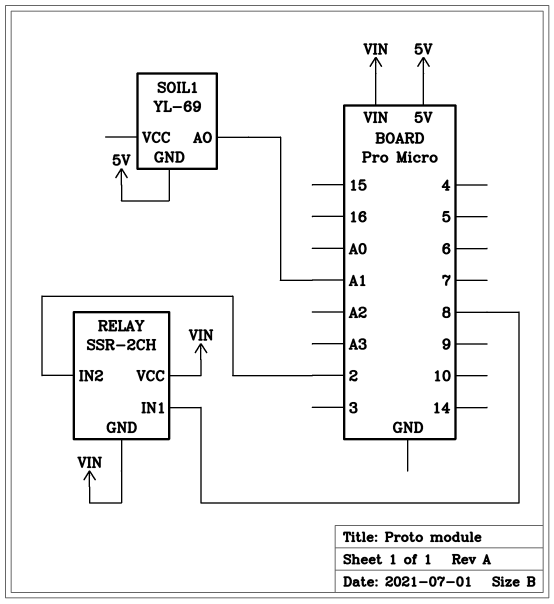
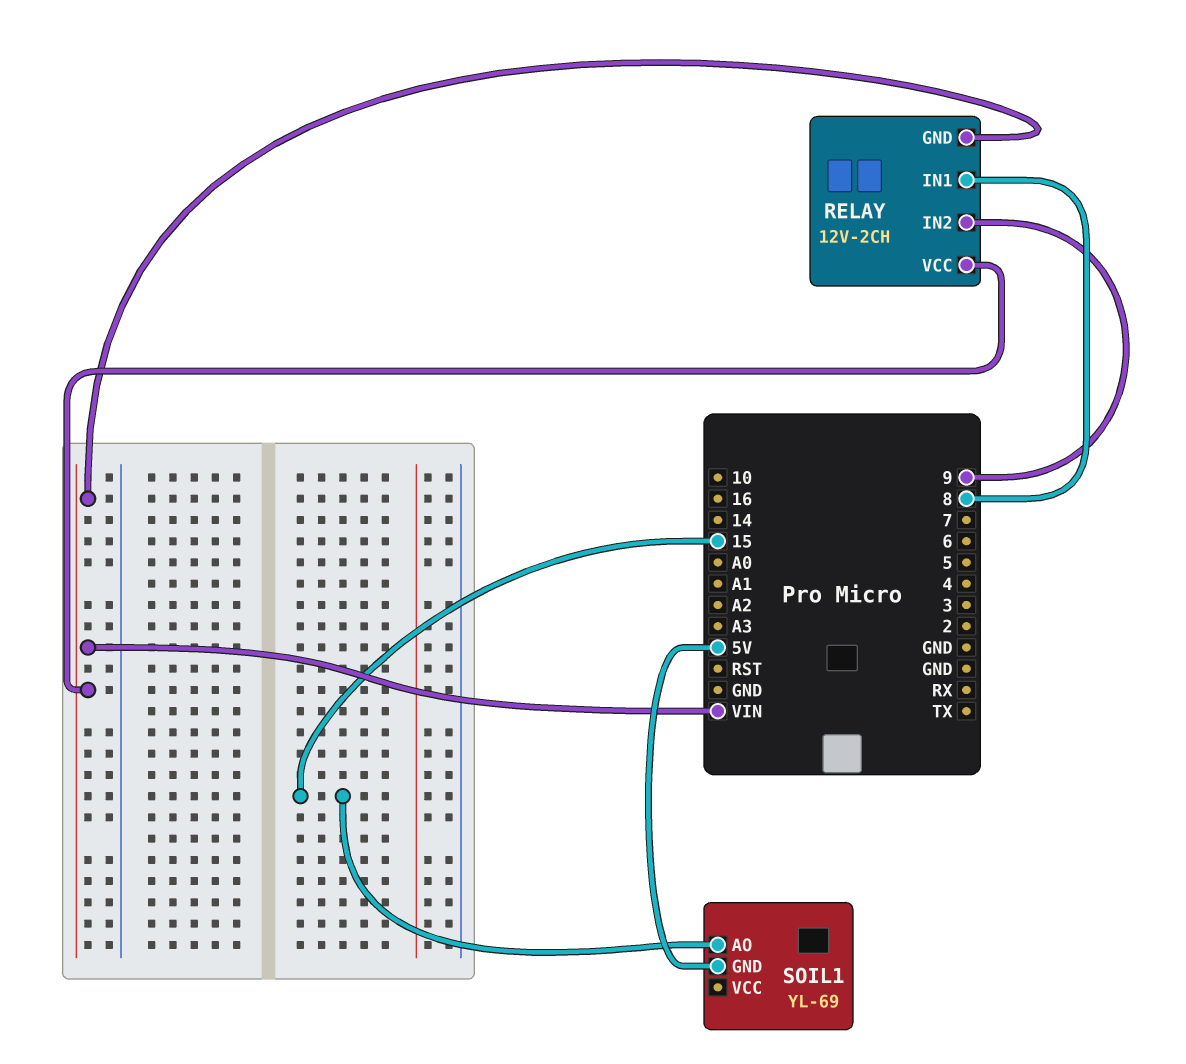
RELAY: SSR-2CH -> 12V-2CH
RELAY pin IN2: 2 -> 9
SOIL1 pin AO: A1 -> 15

